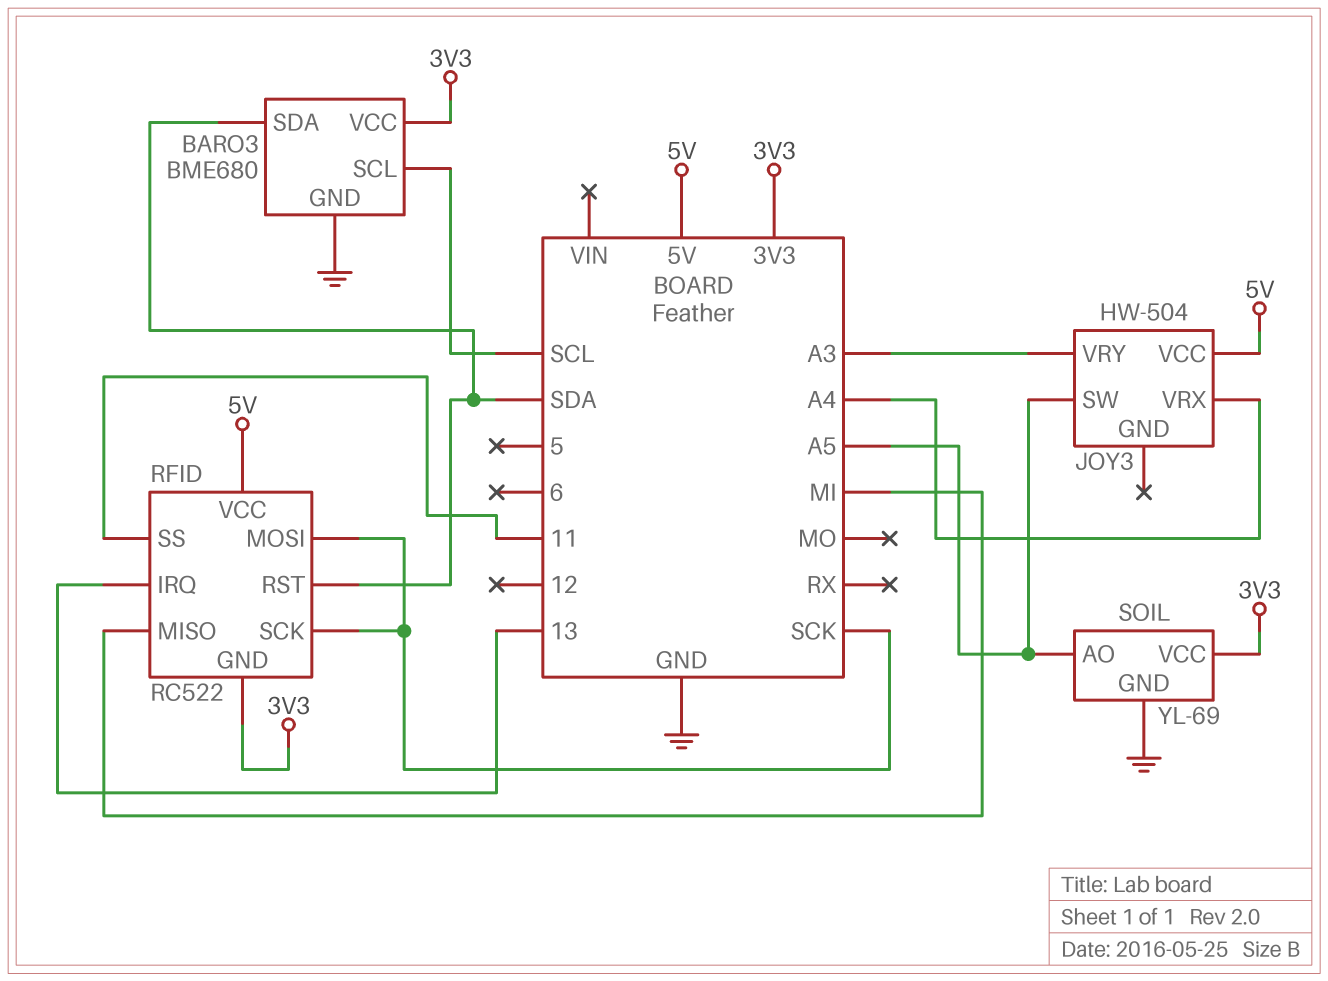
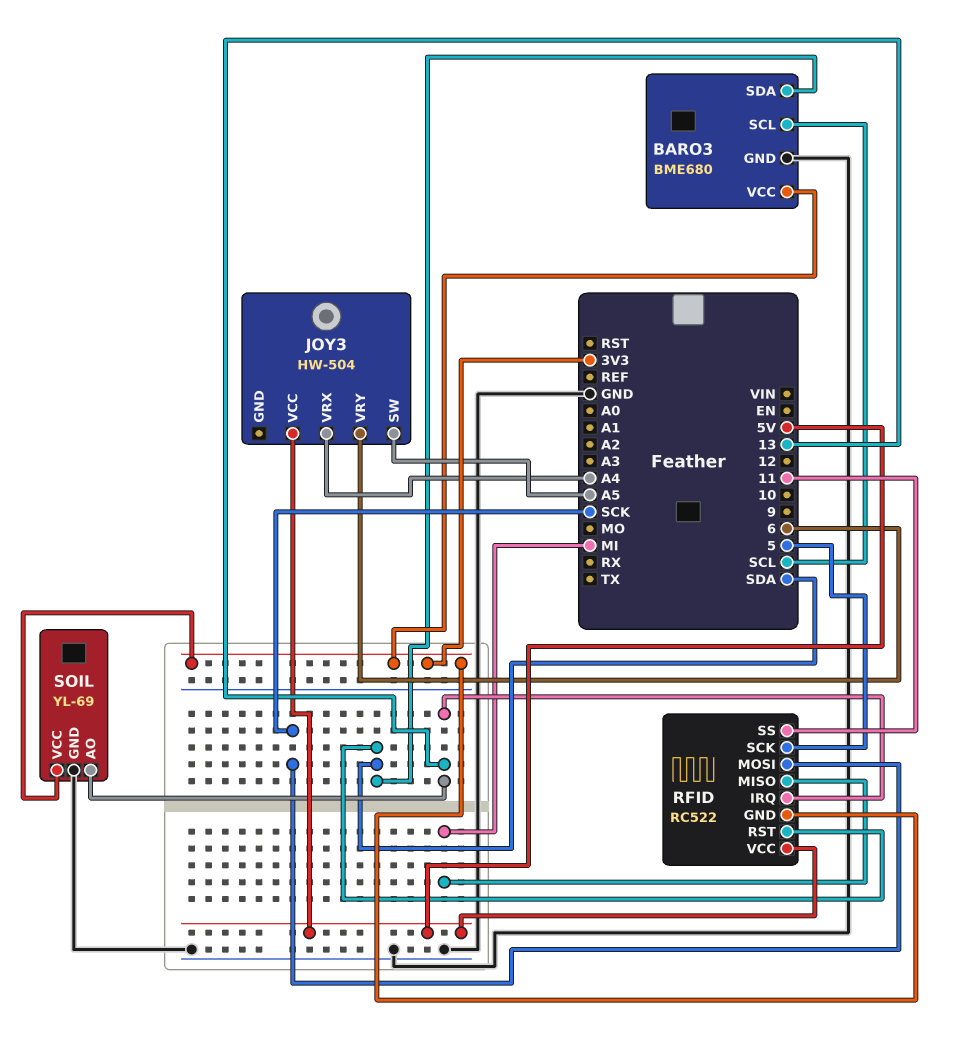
JOY3 pin VRY: A3 -> 6
RFID pin SCK: SCK -> 5
SOIL pin AO: A5 -> 13

